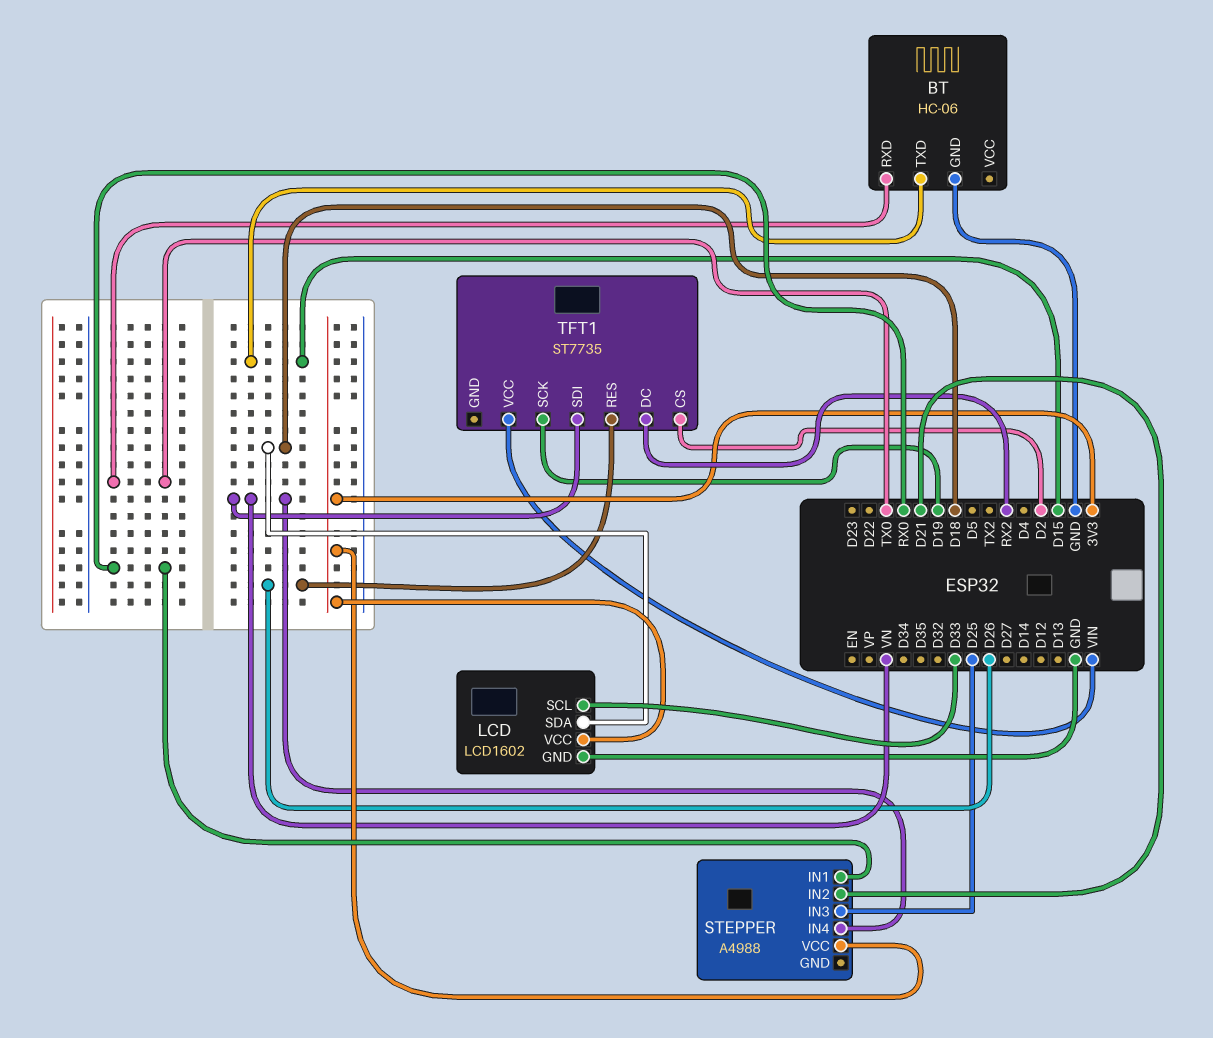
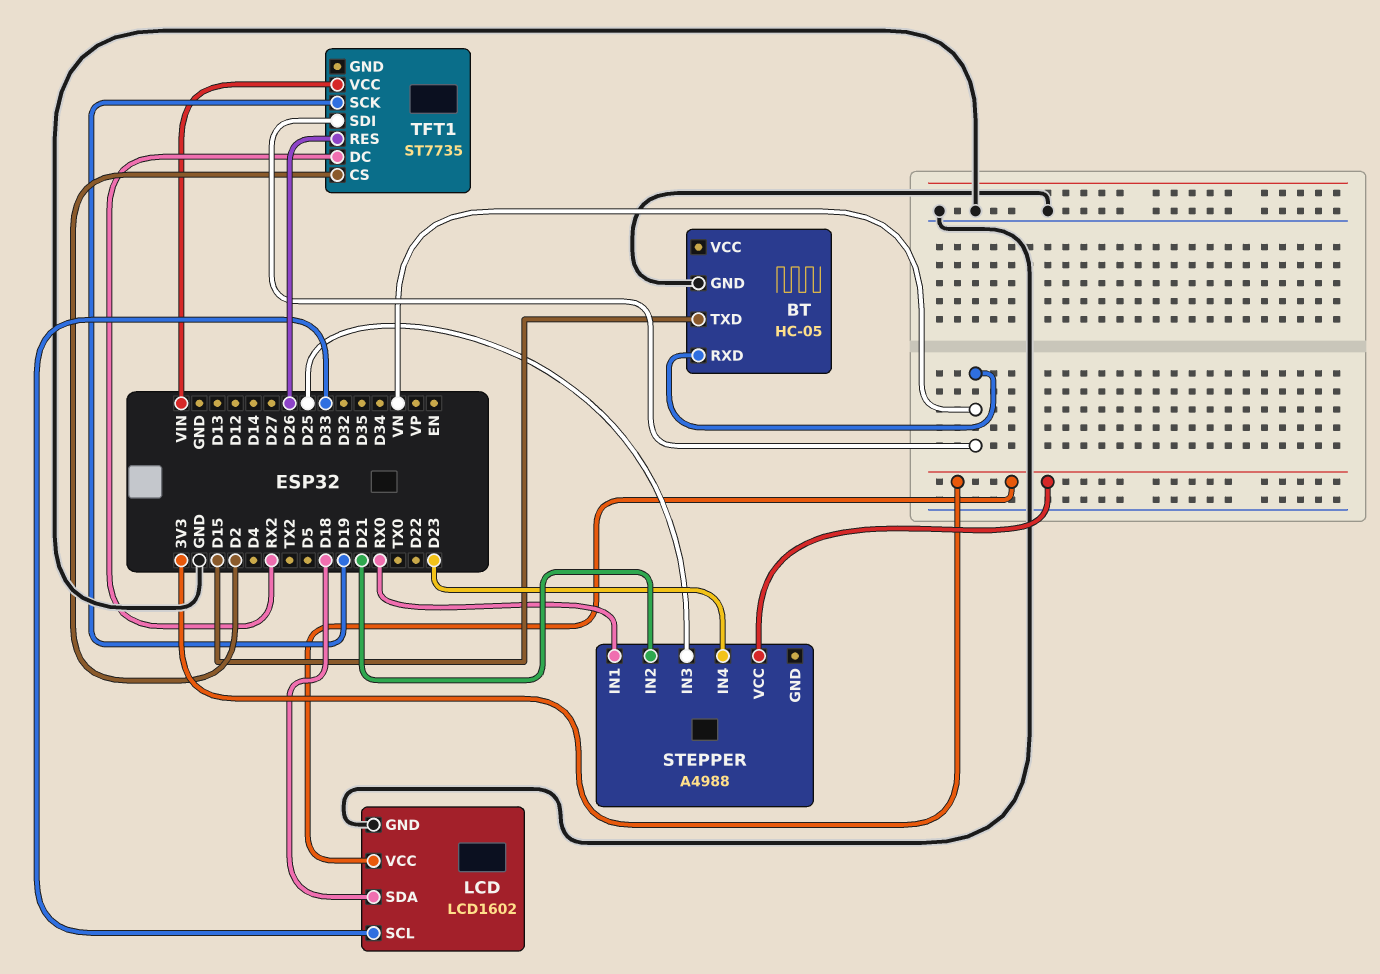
BT: HC-06 -> HC-05
BT pin RXD: TX0 -> VN
STEPPER pin IN4: VN -> D23

